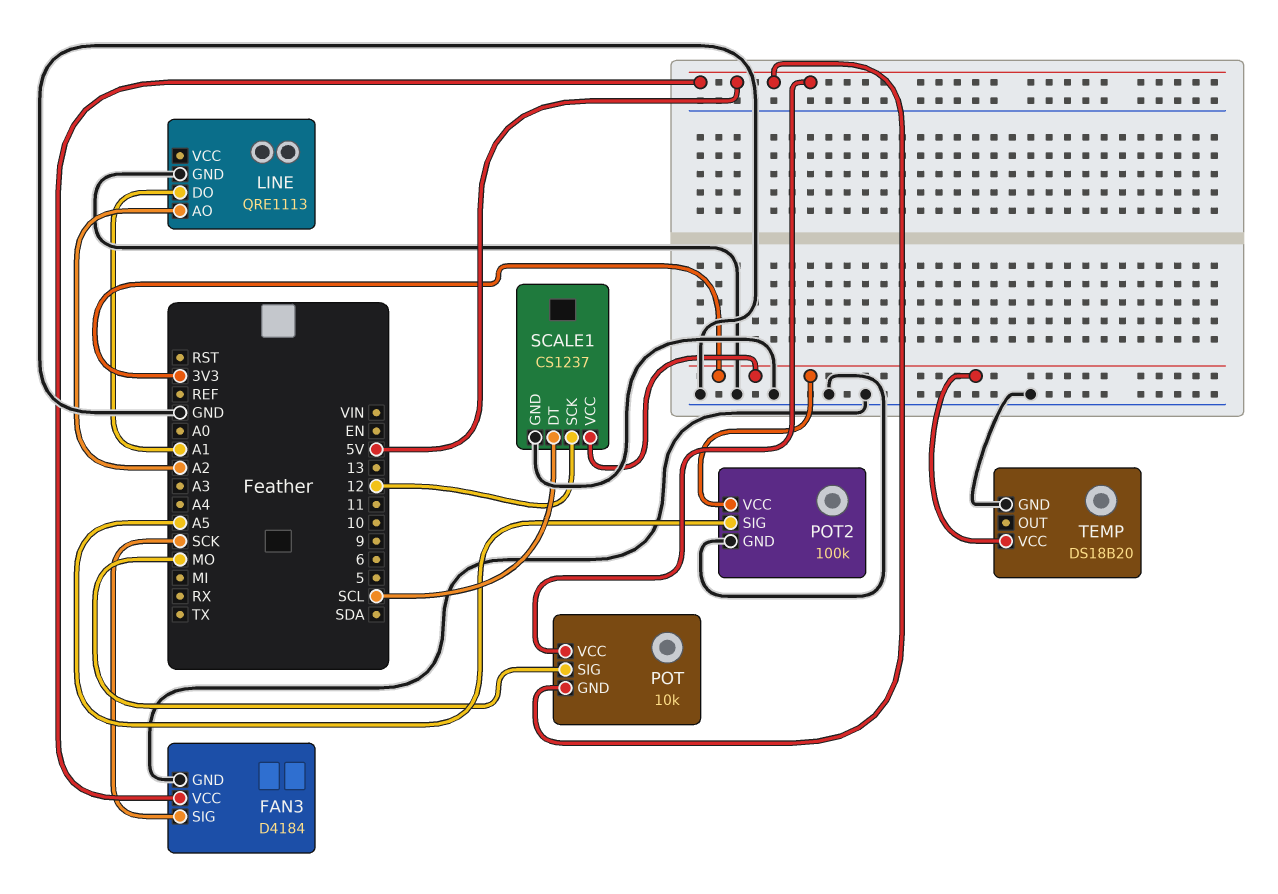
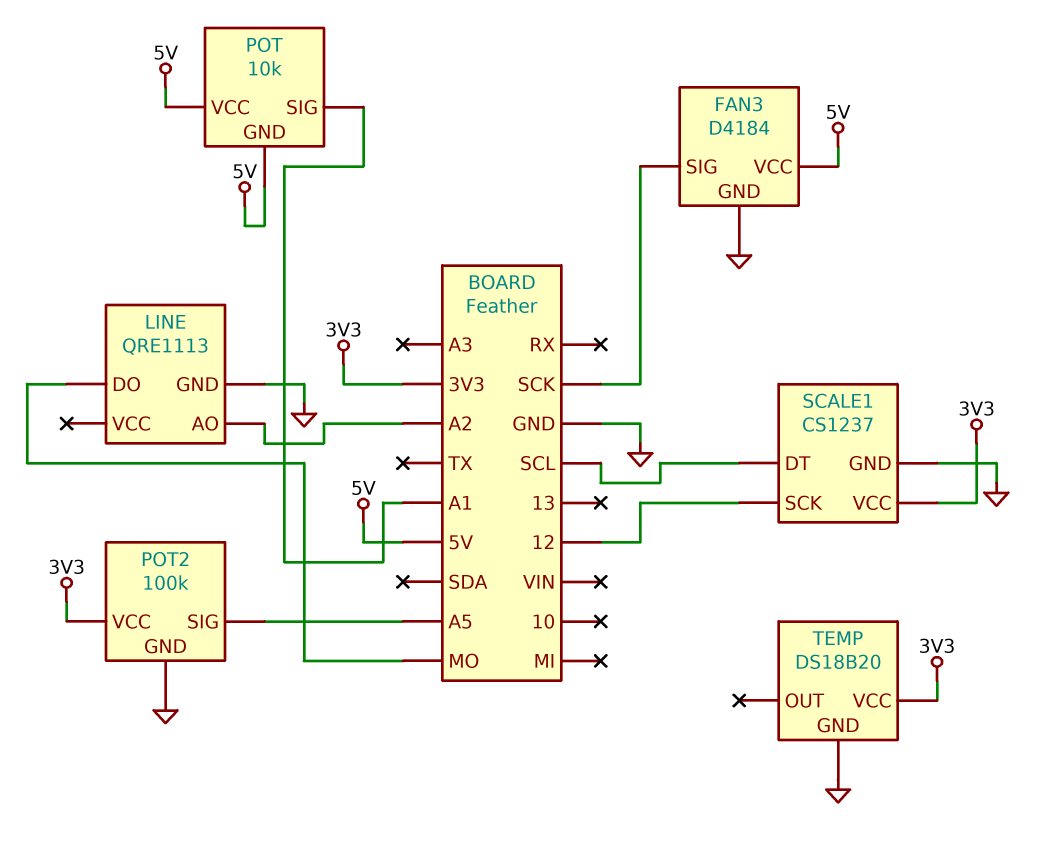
LINE pin DO: A1 -> MO
POT pin SIG: MO -> A1

